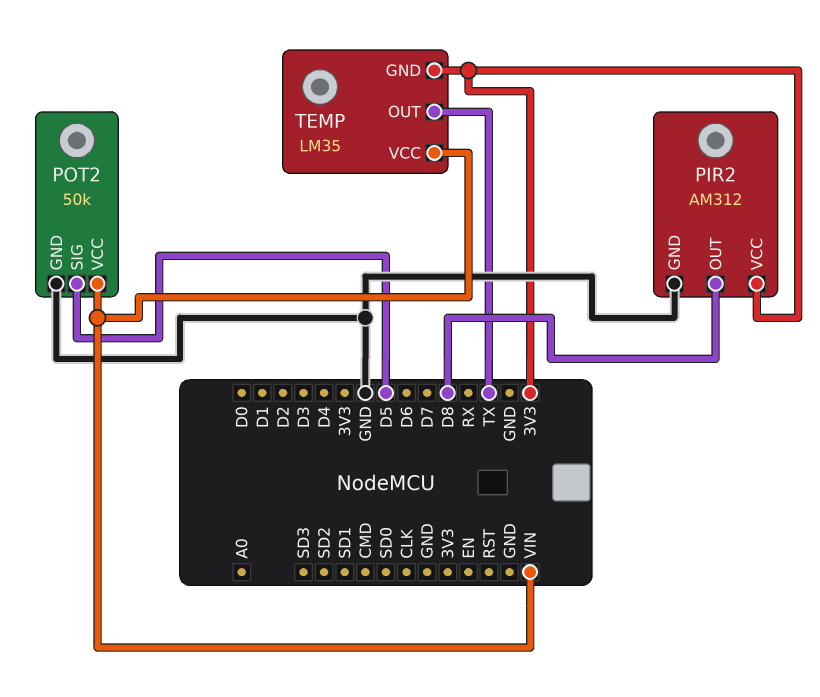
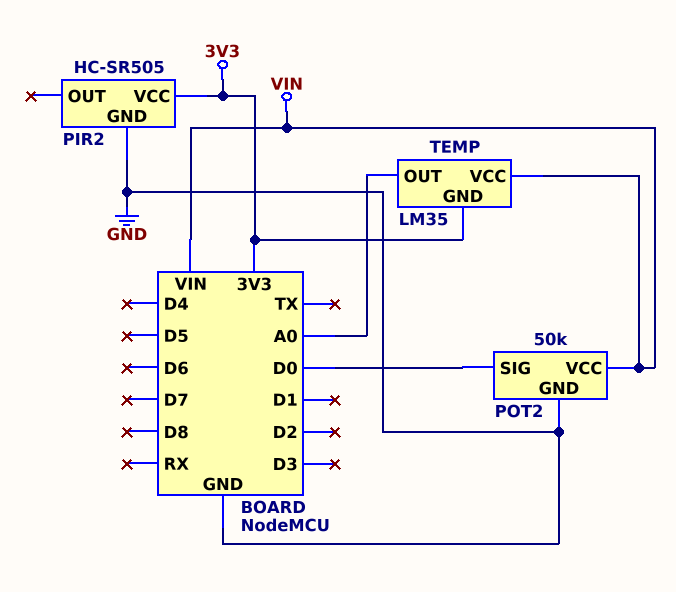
PIR2: AM312 -> HC-SR505
PIR2 pin OUT: D8 -> none
POT2 pin SIG: D5 -> D0
TEMP pin OUT: TX -> A0

